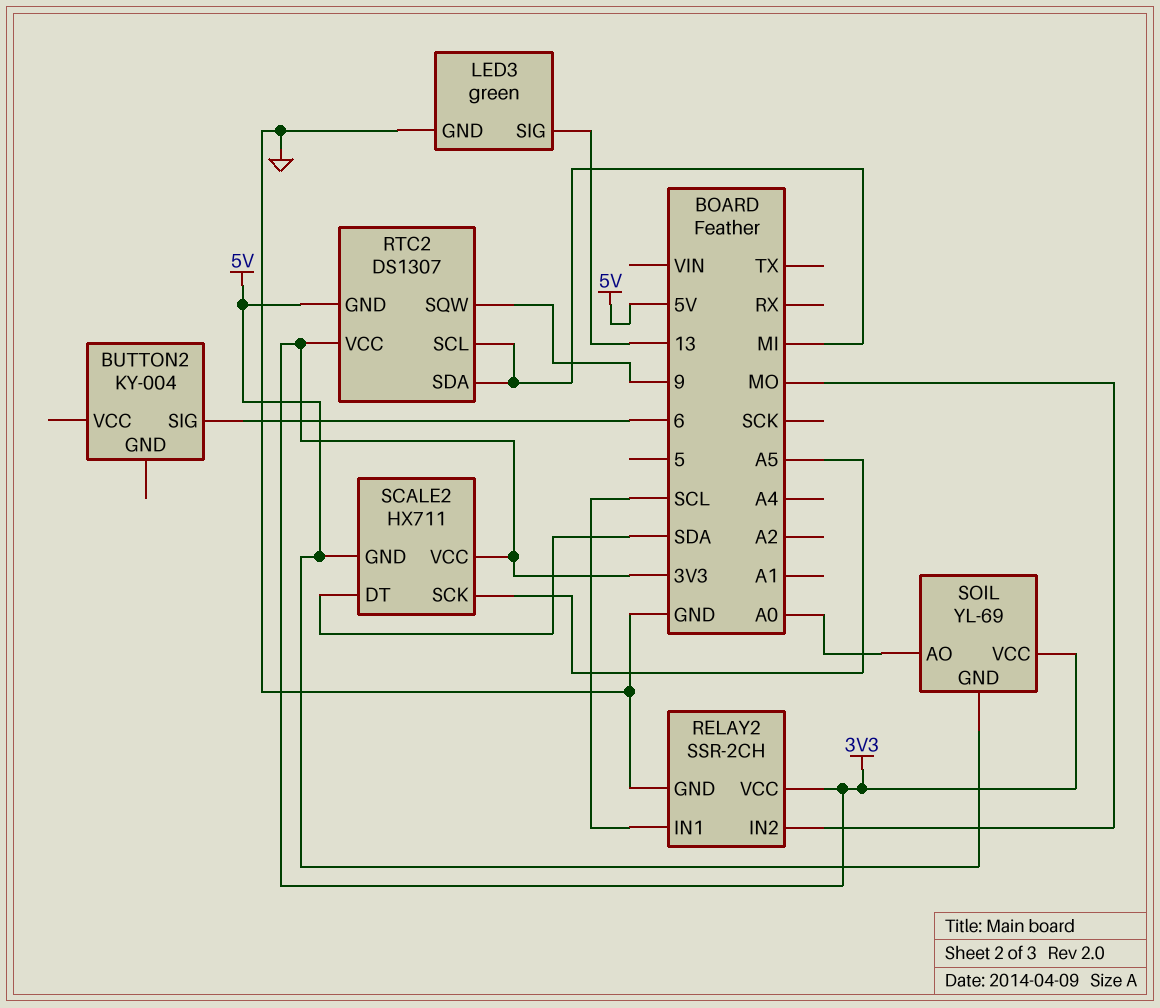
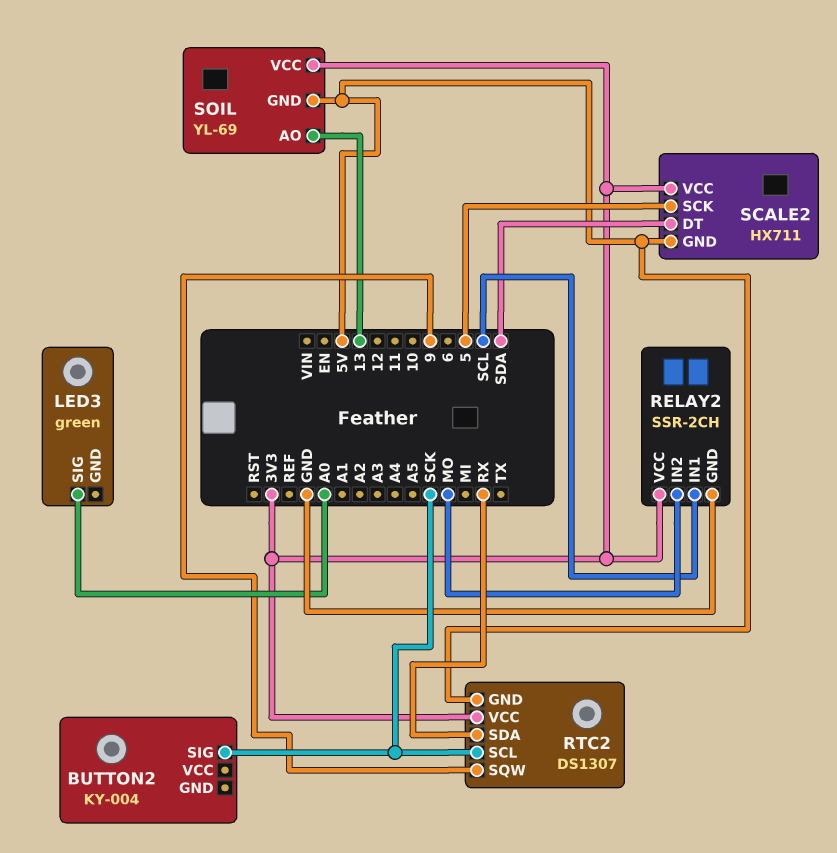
BUTTON2 pin SIG: 6 -> SCK
LED3 pin GND: GND -> none
LED3 pin SIG: 13 -> A0
RTC2 pin SCL: MI -> SCK
RTC2 pin SDA: MI -> RX
SCALE2 pin SCK: A5 -> 5
SOIL pin AO: A0 -> 13

